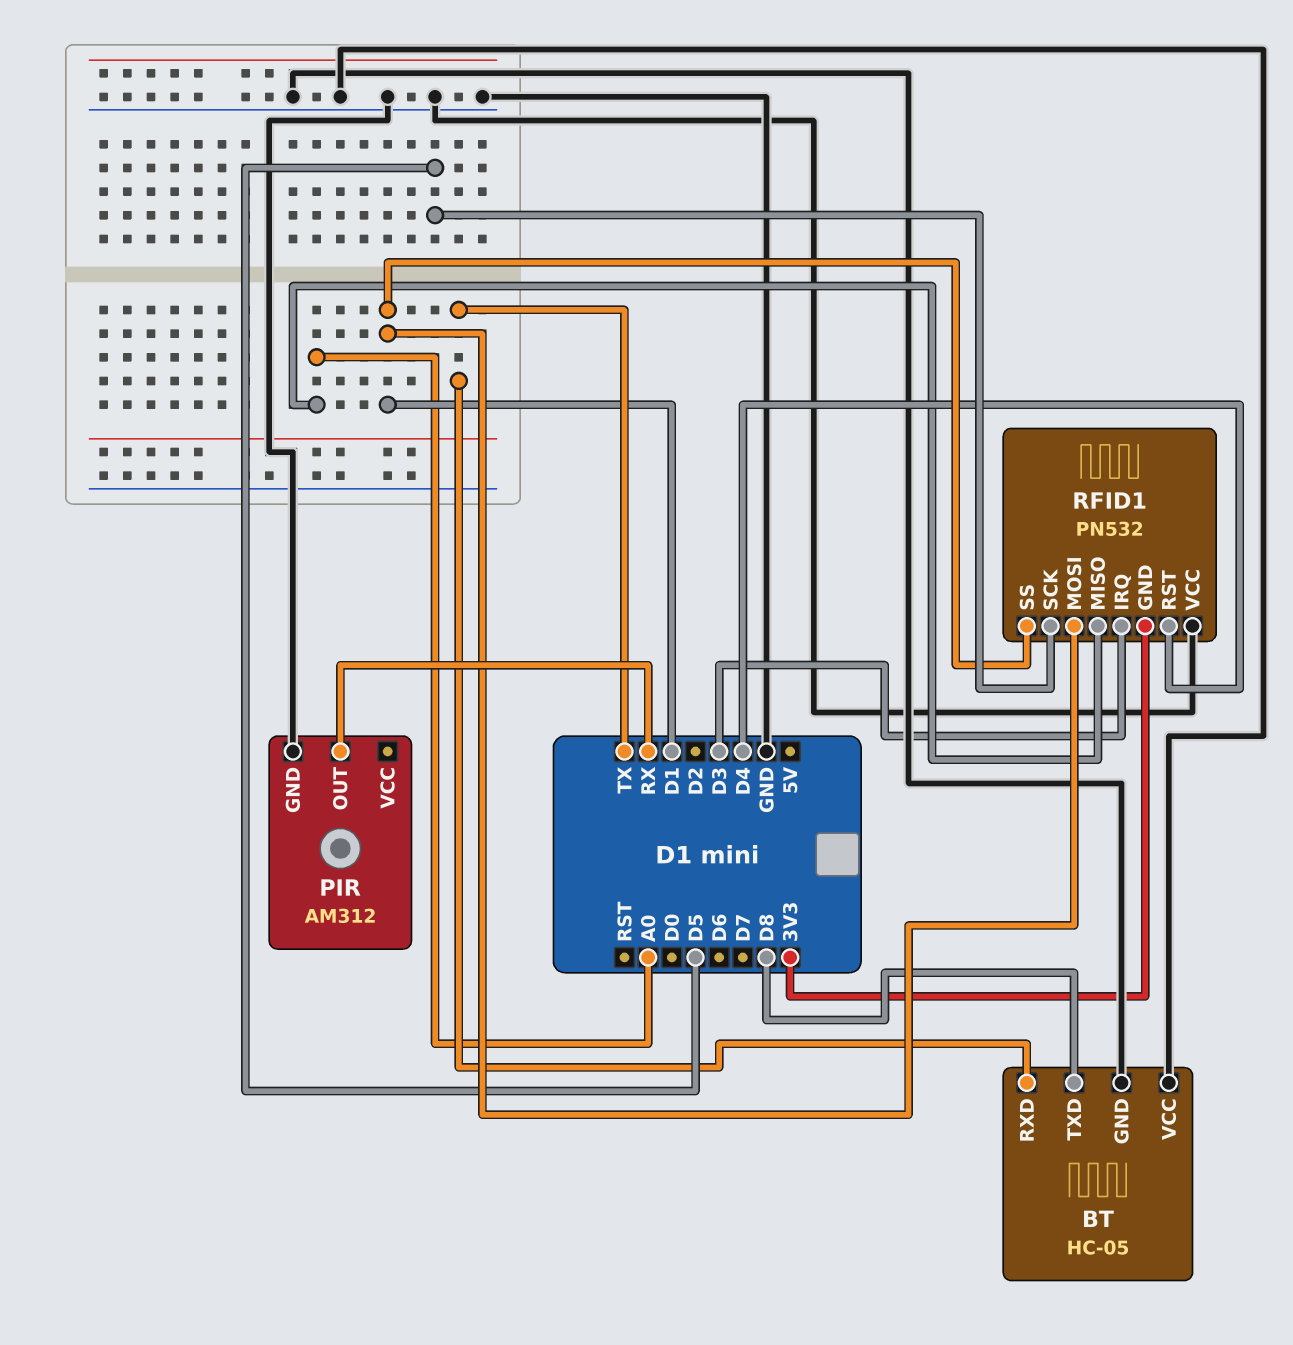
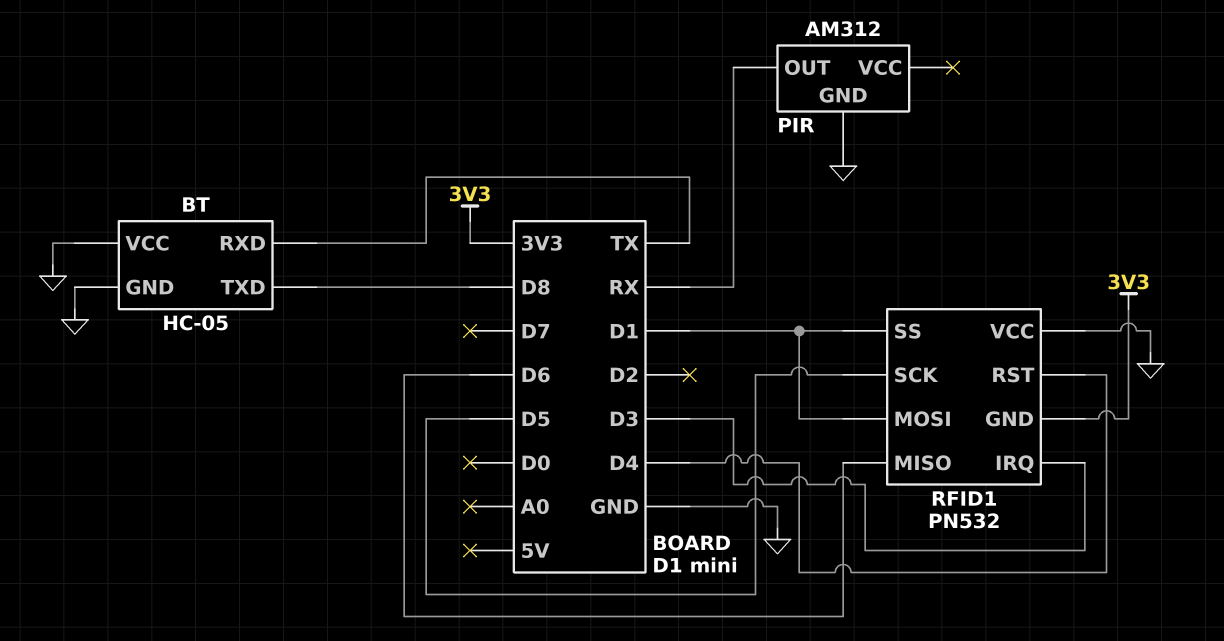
RFID1 pin MISO: A0 -> D6

